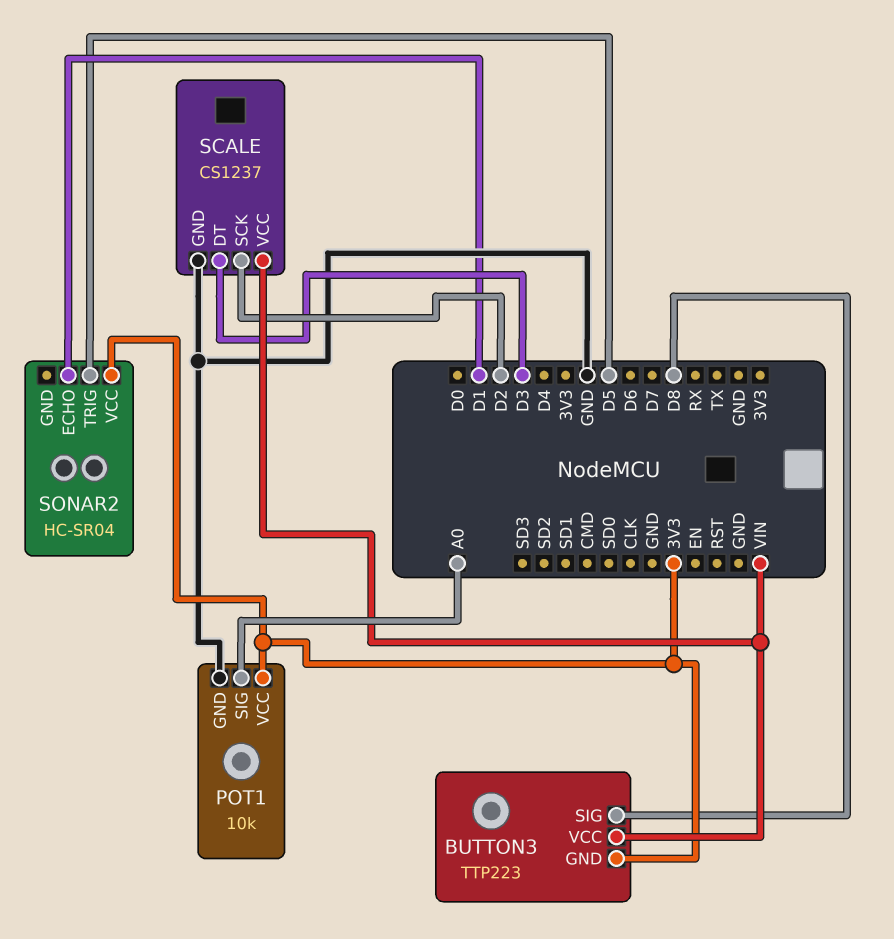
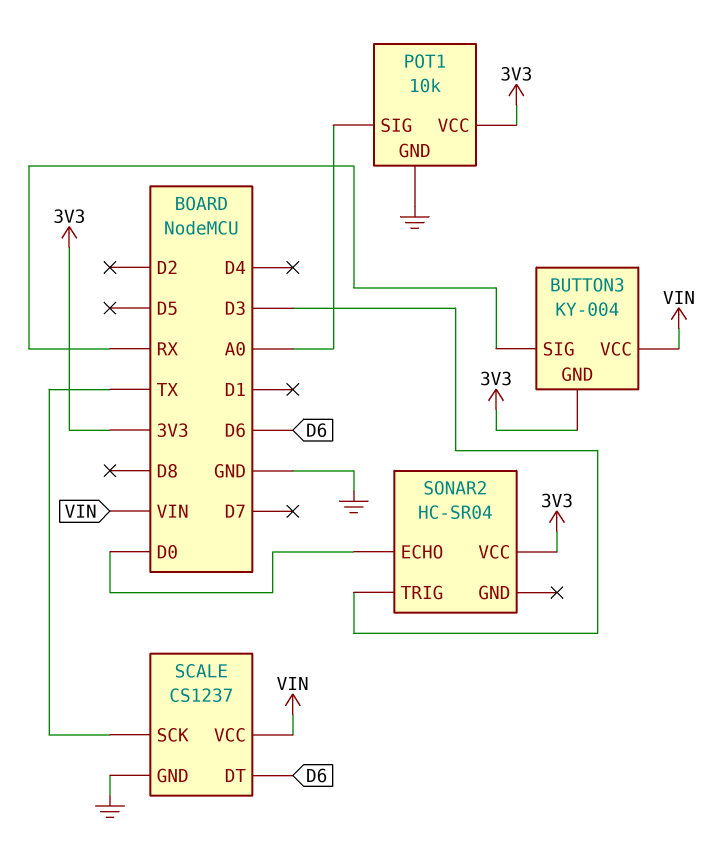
BUTTON3: TTP223 -> KY-004
BUTTON3 pin SIG: D8 -> RX
SCALE pin DT: D3 -> D6
SCALE pin SCK: D2 -> TX
SONAR2 pin ECHO: D1 -> D0
SONAR2 pin TRIG: D5 -> D3

